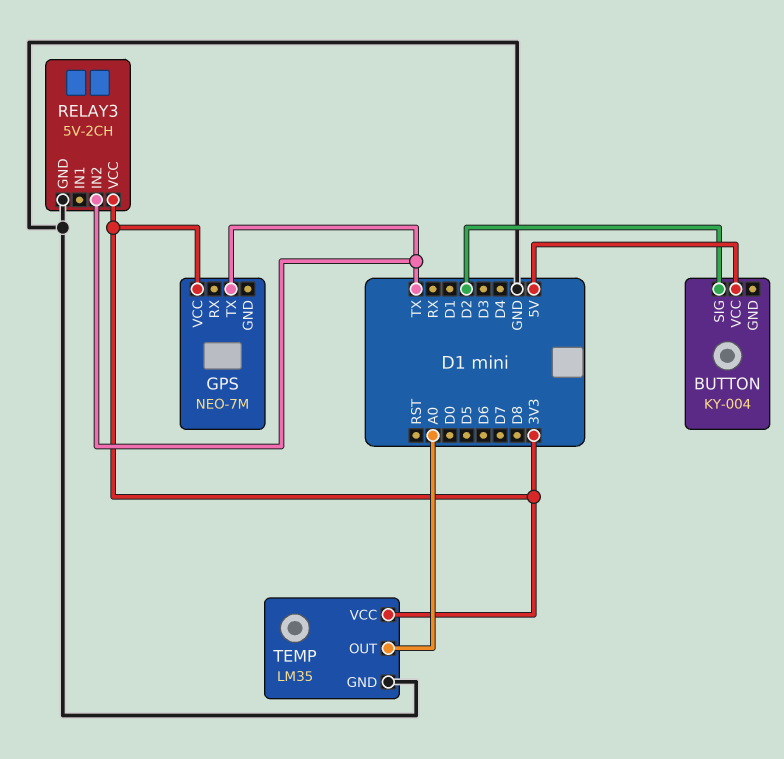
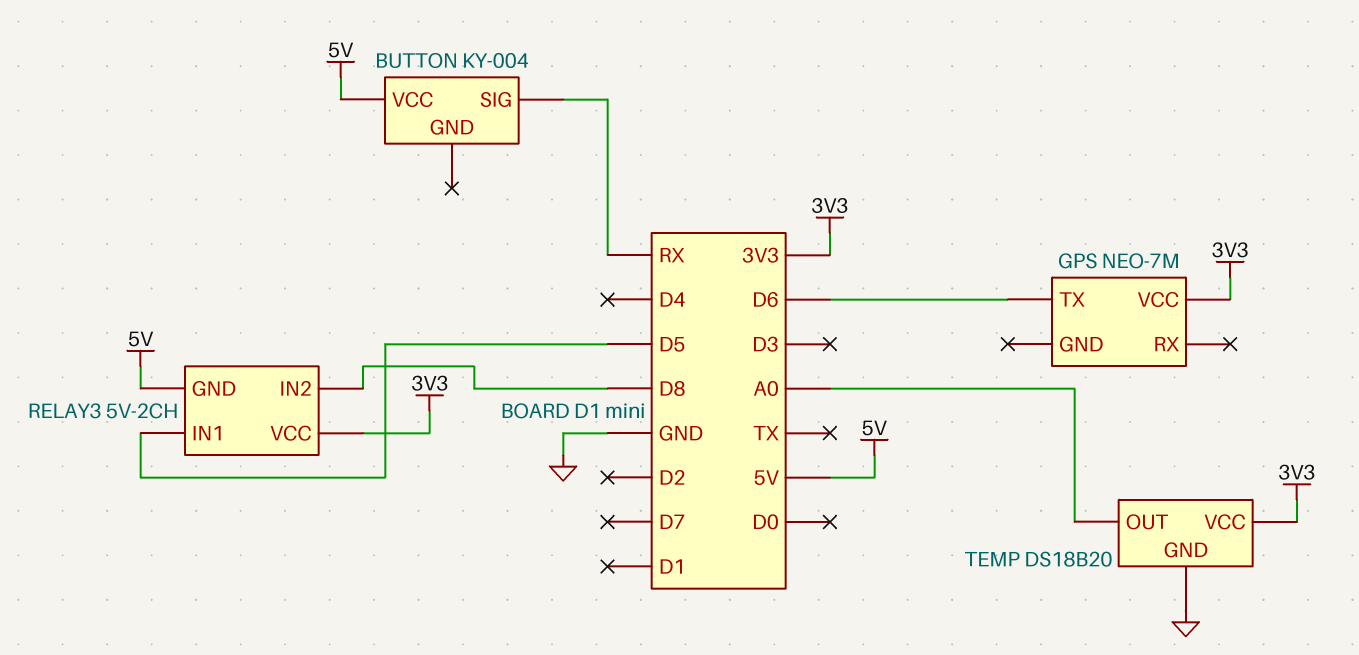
BUTTON pin SIG: D2 -> RX
GPS pin TX: TX -> D6
RELAY3 pin GND: GND -> 5V
RELAY3 pin IN1: none -> D5
RELAY3 pin IN2: TX -> D8
TEMP: LM35 -> DS18B20

